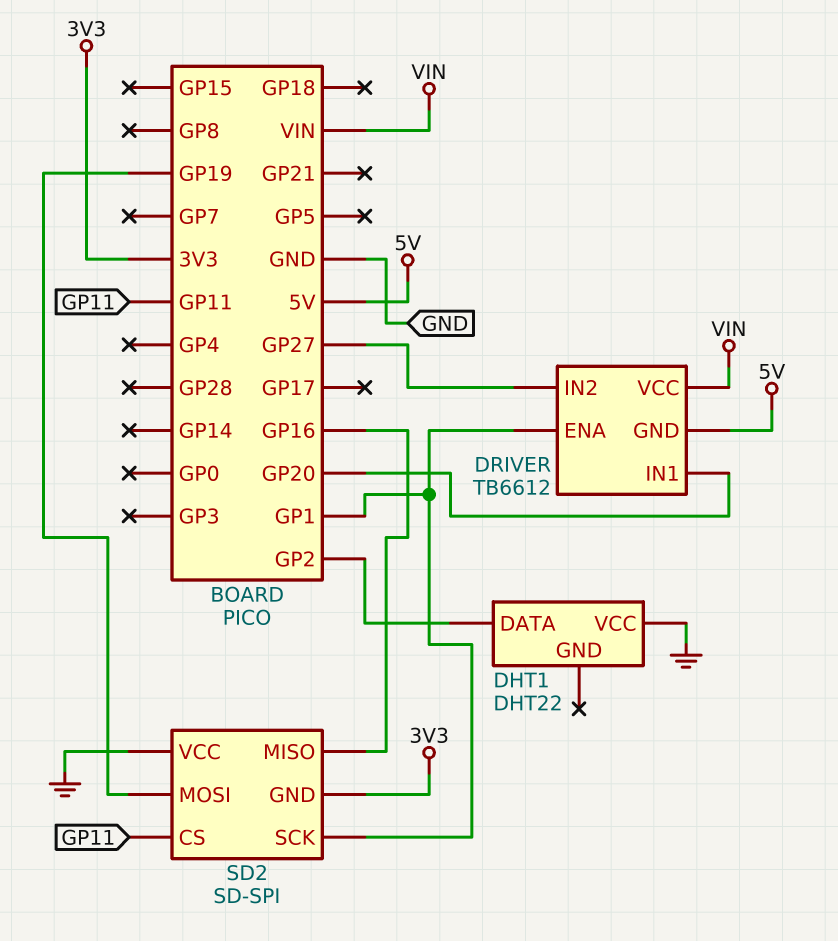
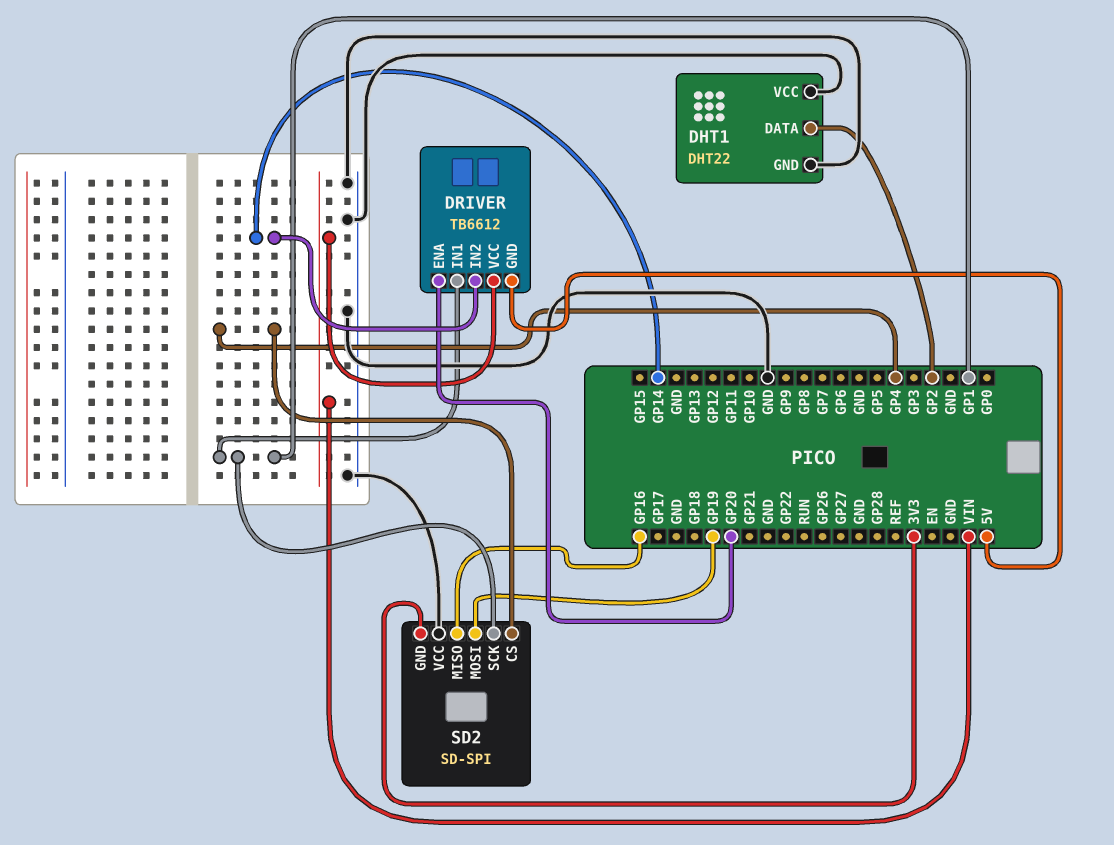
DHT1 pin GND: none -> GND
DRIVER pin ENA: GP1 -> GP20
DRIVER pin IN1: GP20 -> GP1
DRIVER pin IN2: GP27 -> GP14
SD2 pin CS: GP11 -> GP4

